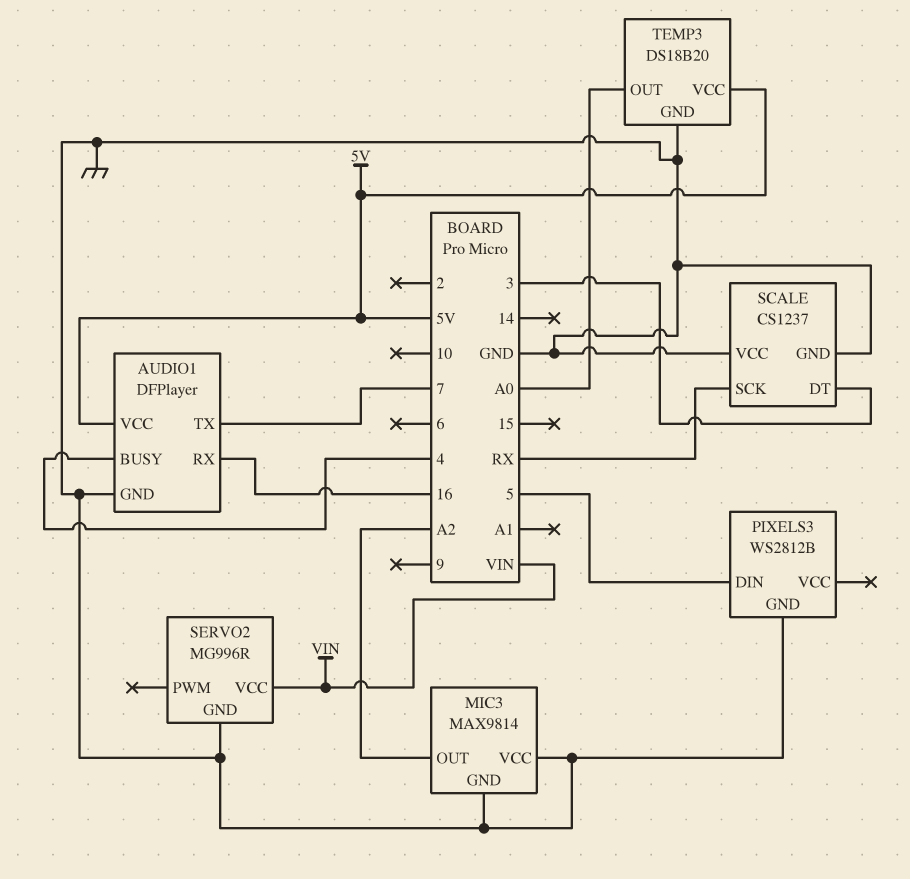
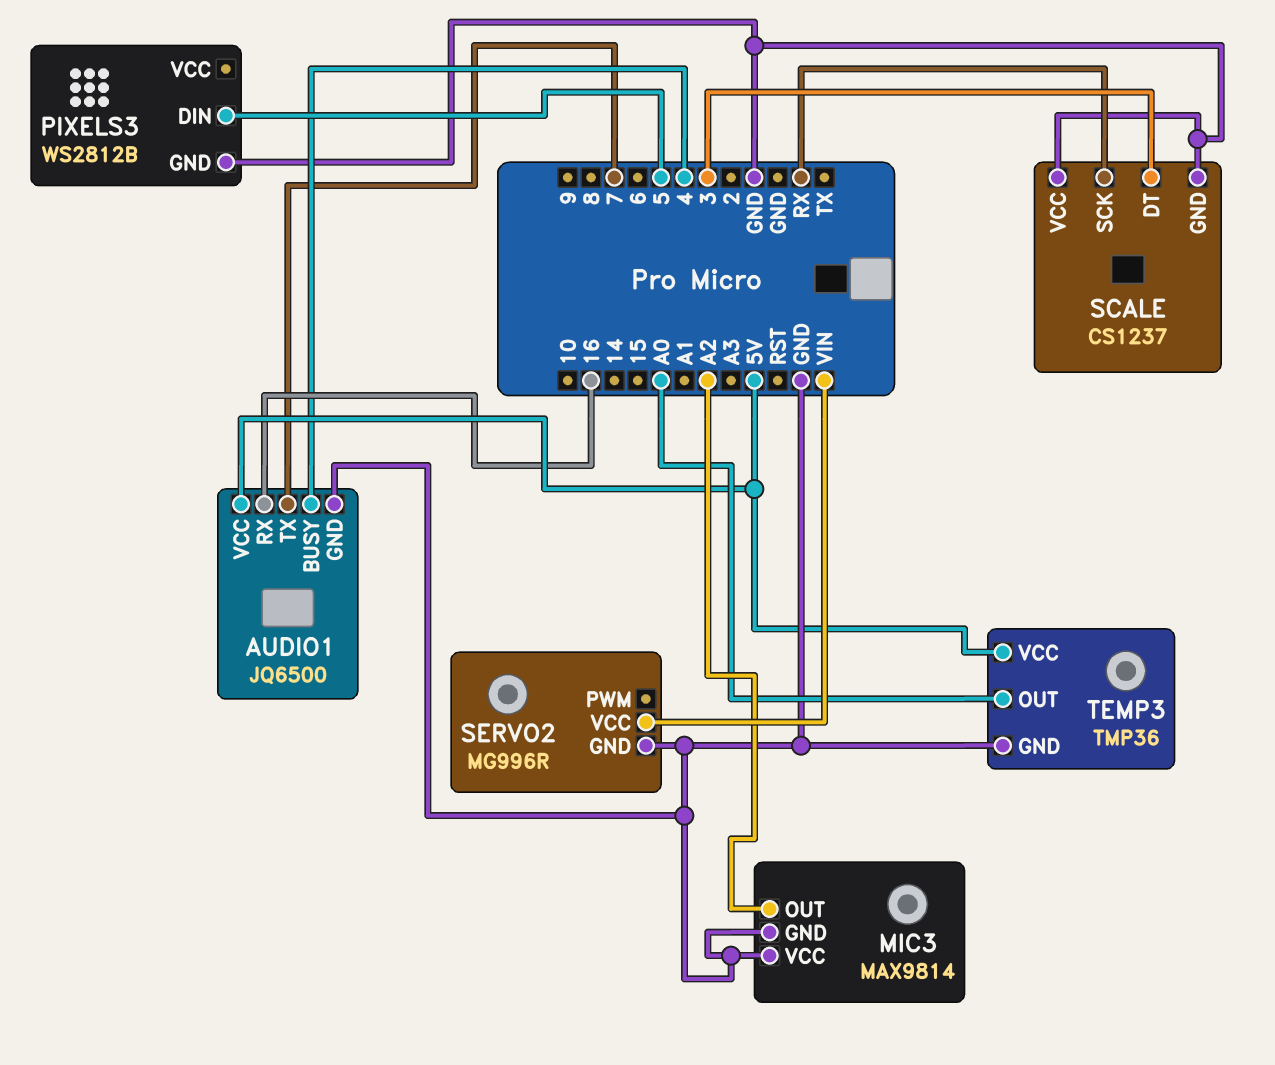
AUDIO1: DFPlayer -> JQ6500
TEMP3: DS18B20 -> TMP36

